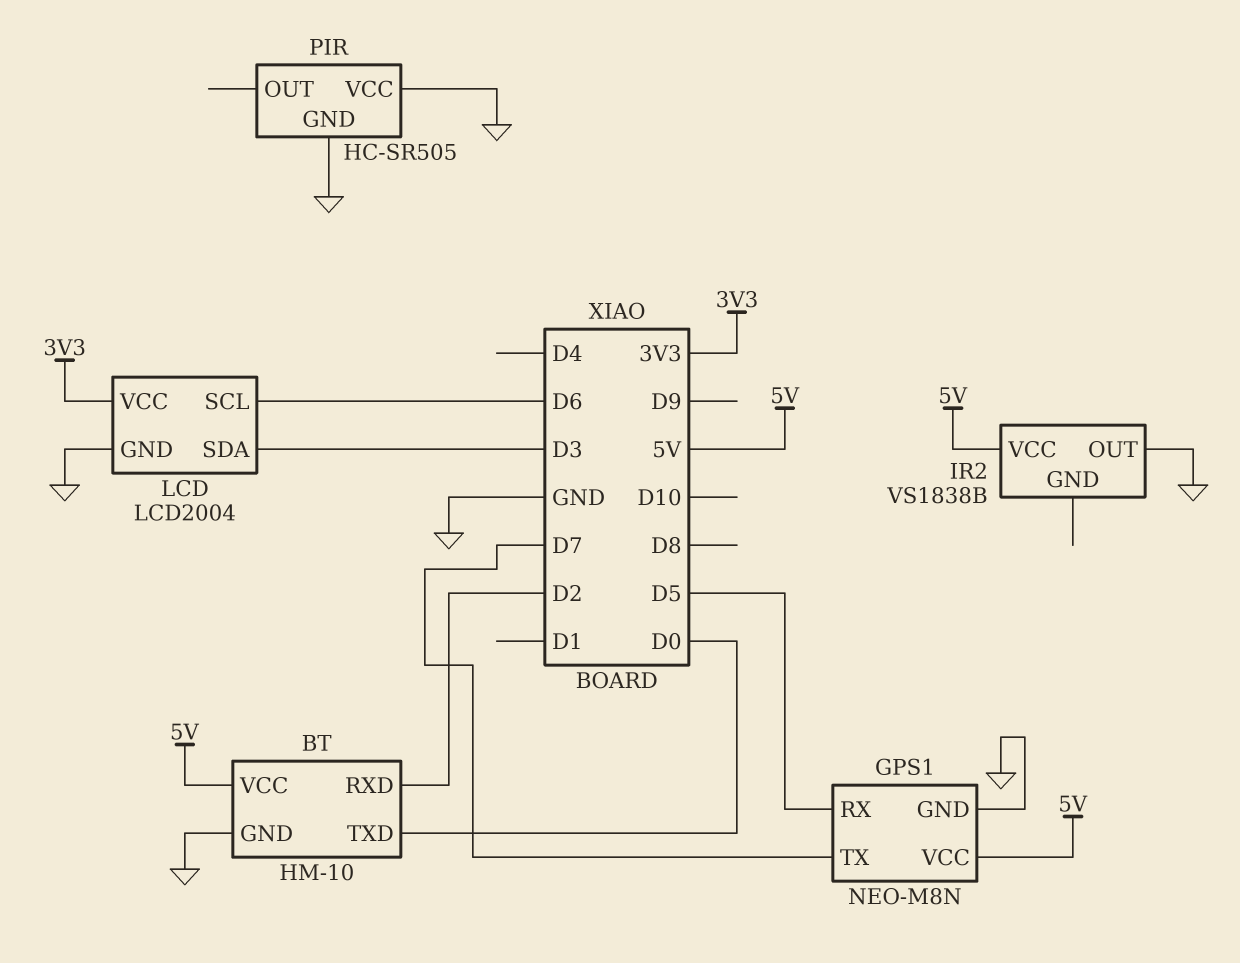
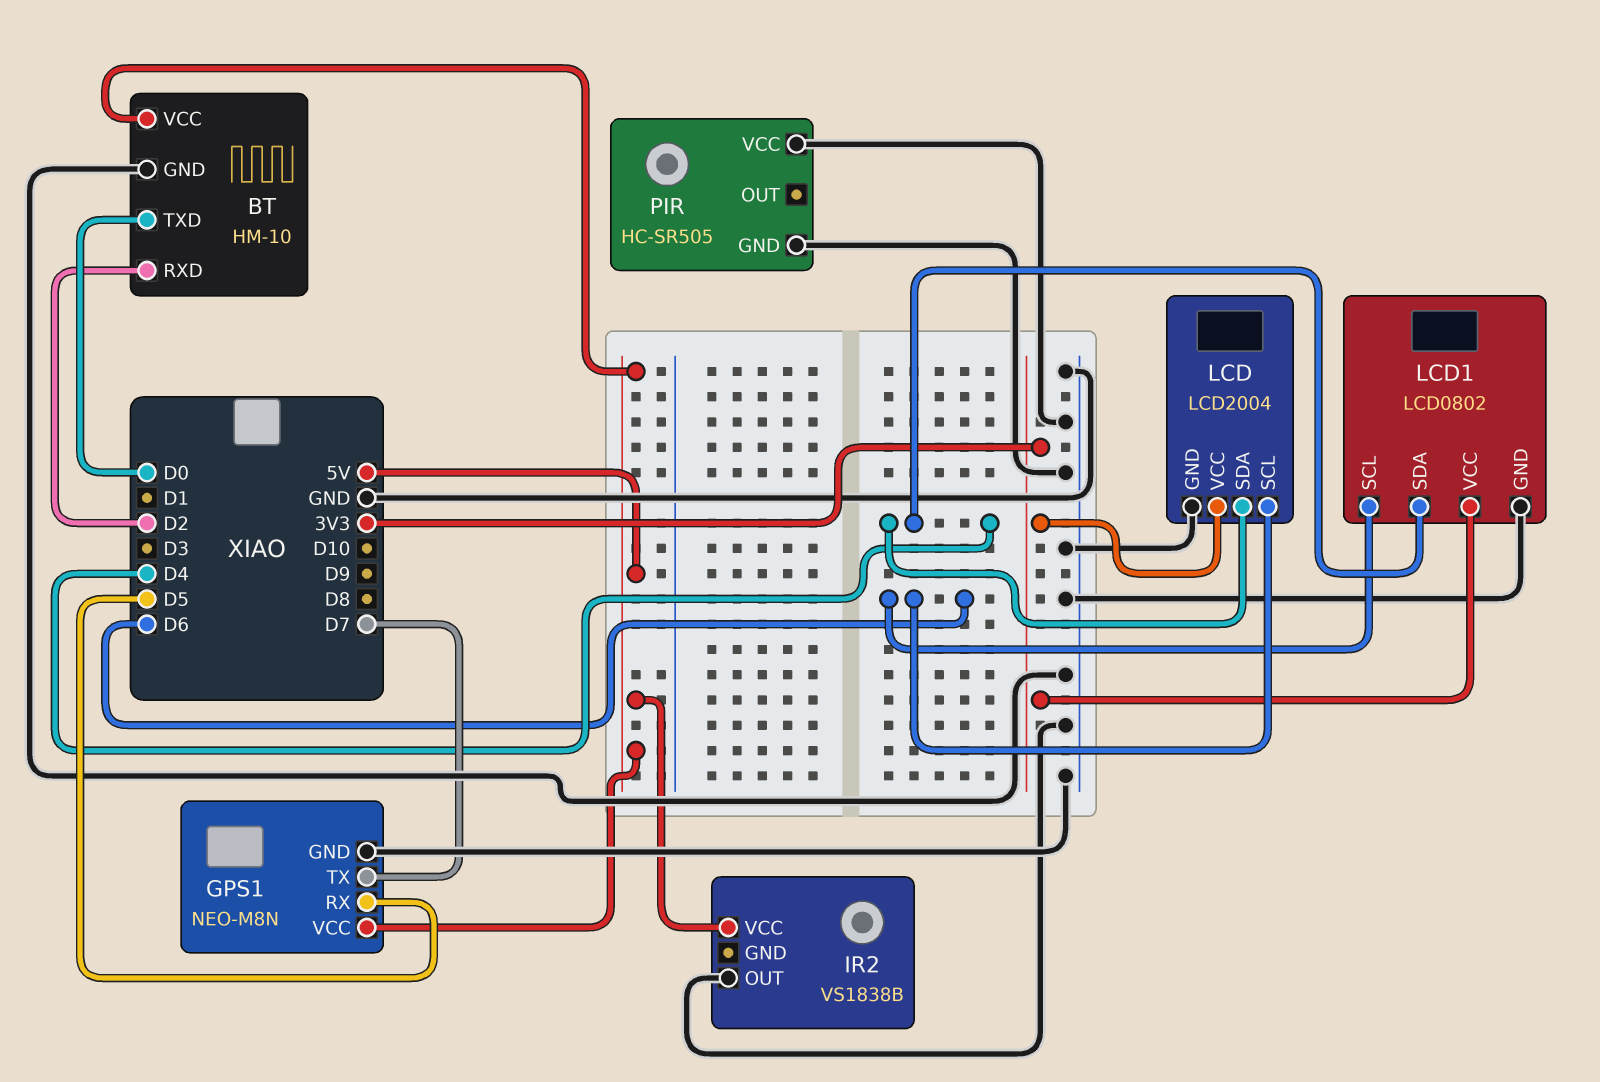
LCD pin SDA: D3 -> D4
LCD1: none -> LCD0802
LCD1 pin GND: none -> GND
LCD1 pin SCL: none -> D6
LCD1 pin SDA: none -> D4
LCD1 pin VCC: none -> 3V3

